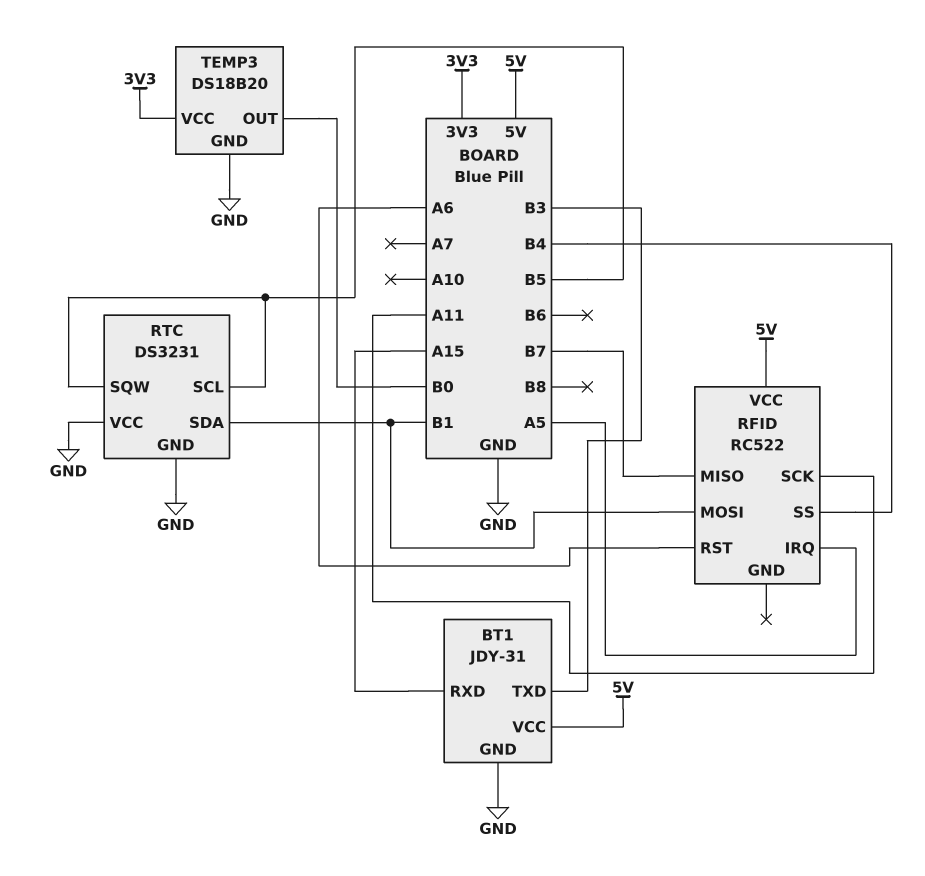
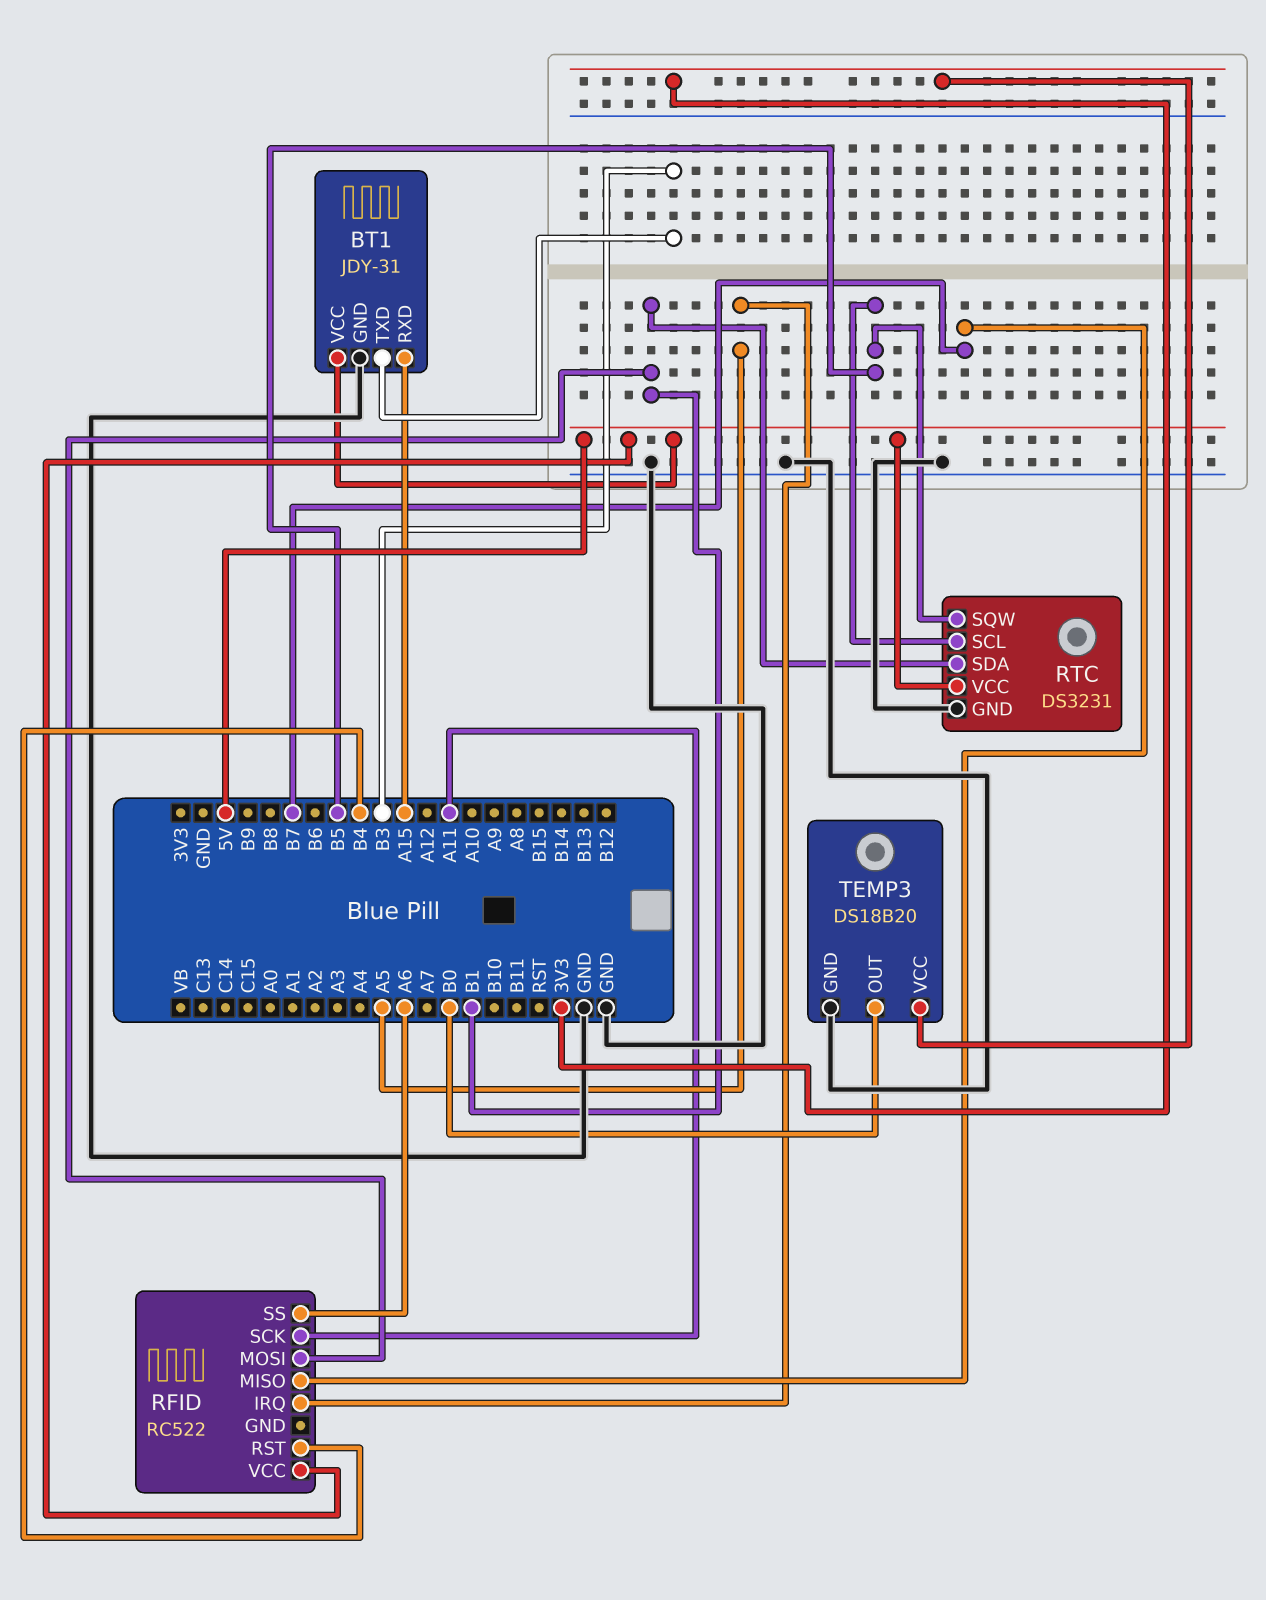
RFID pin RST: A6 -> B4
RFID pin SS: B4 -> A6
RTC pin VCC: GND -> 5V

